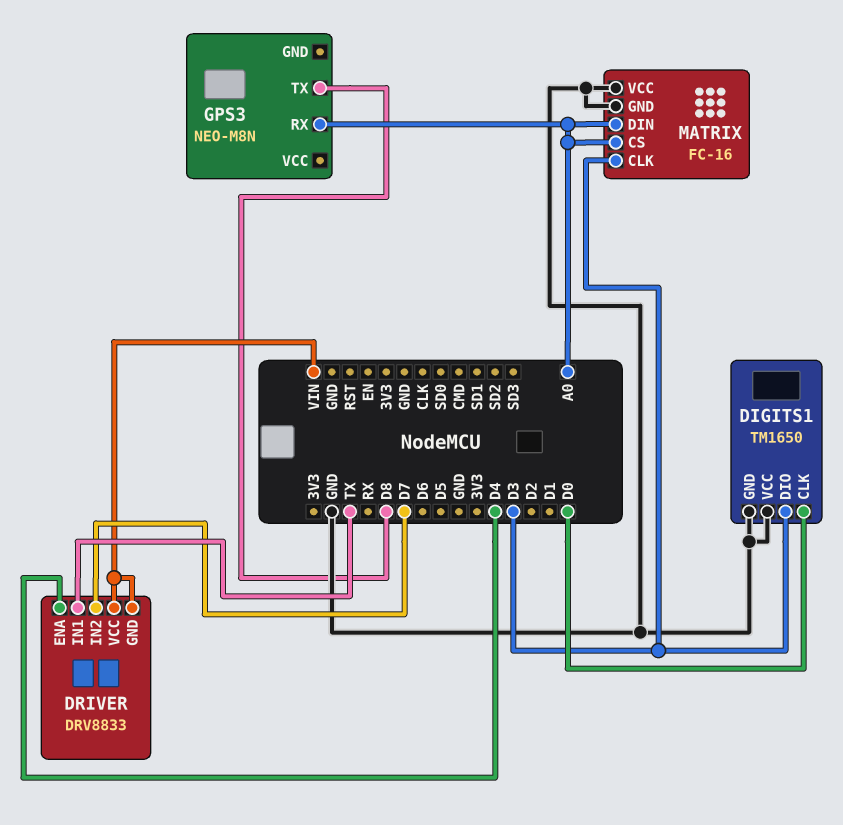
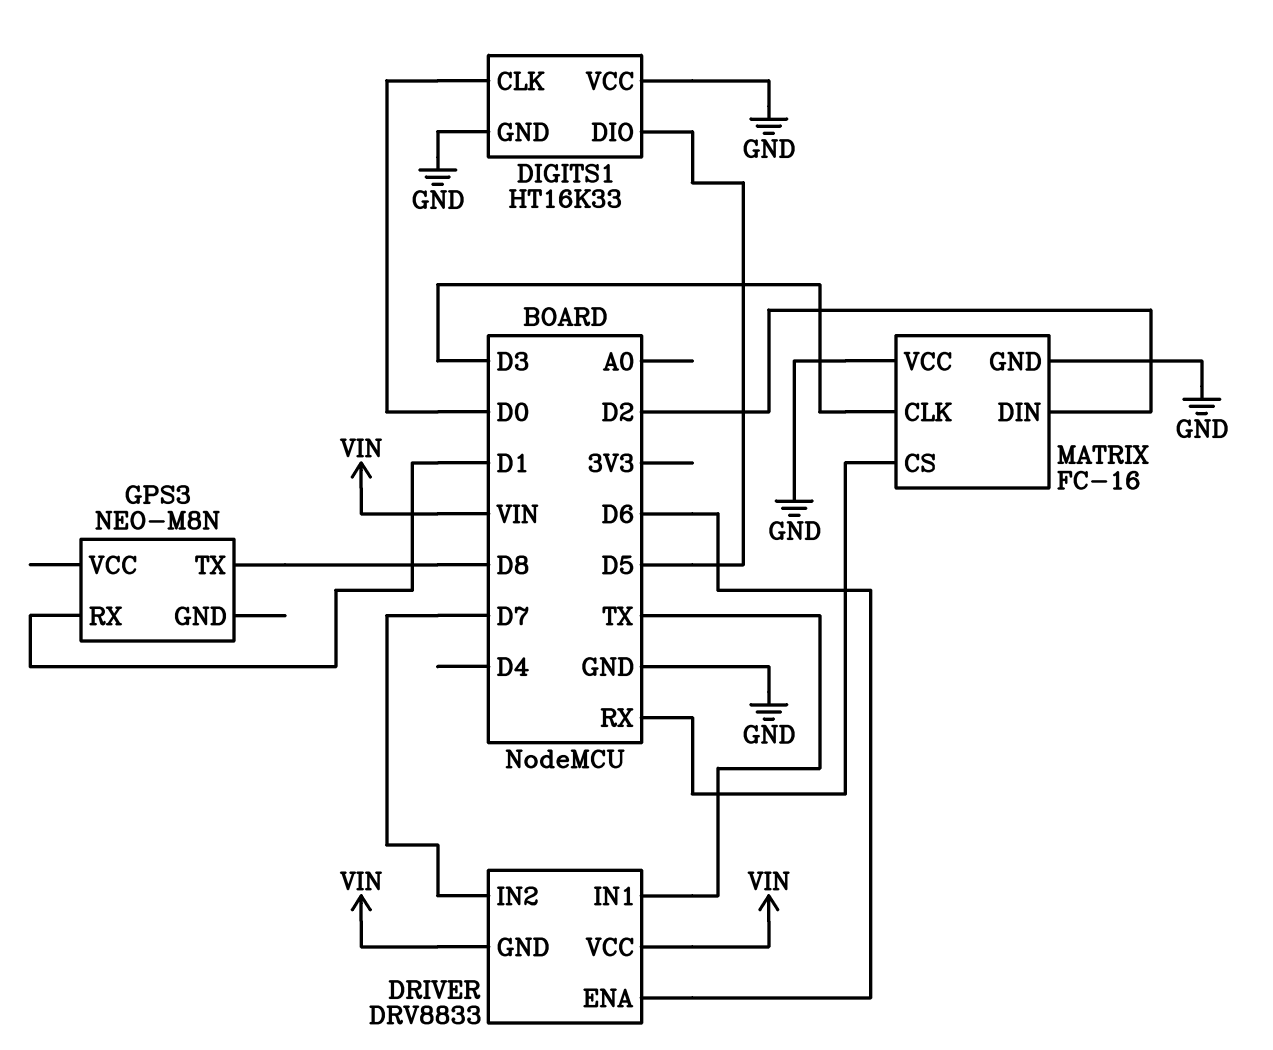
DIGITS1: TM1650 -> HT16K33
DIGITS1 pin DIO: D3 -> D5
DRIVER pin ENA: D4 -> D6
GPS3 pin RX: A0 -> D1
MATRIX pin CS: A0 -> RX
MATRIX pin DIN: A0 -> D2

